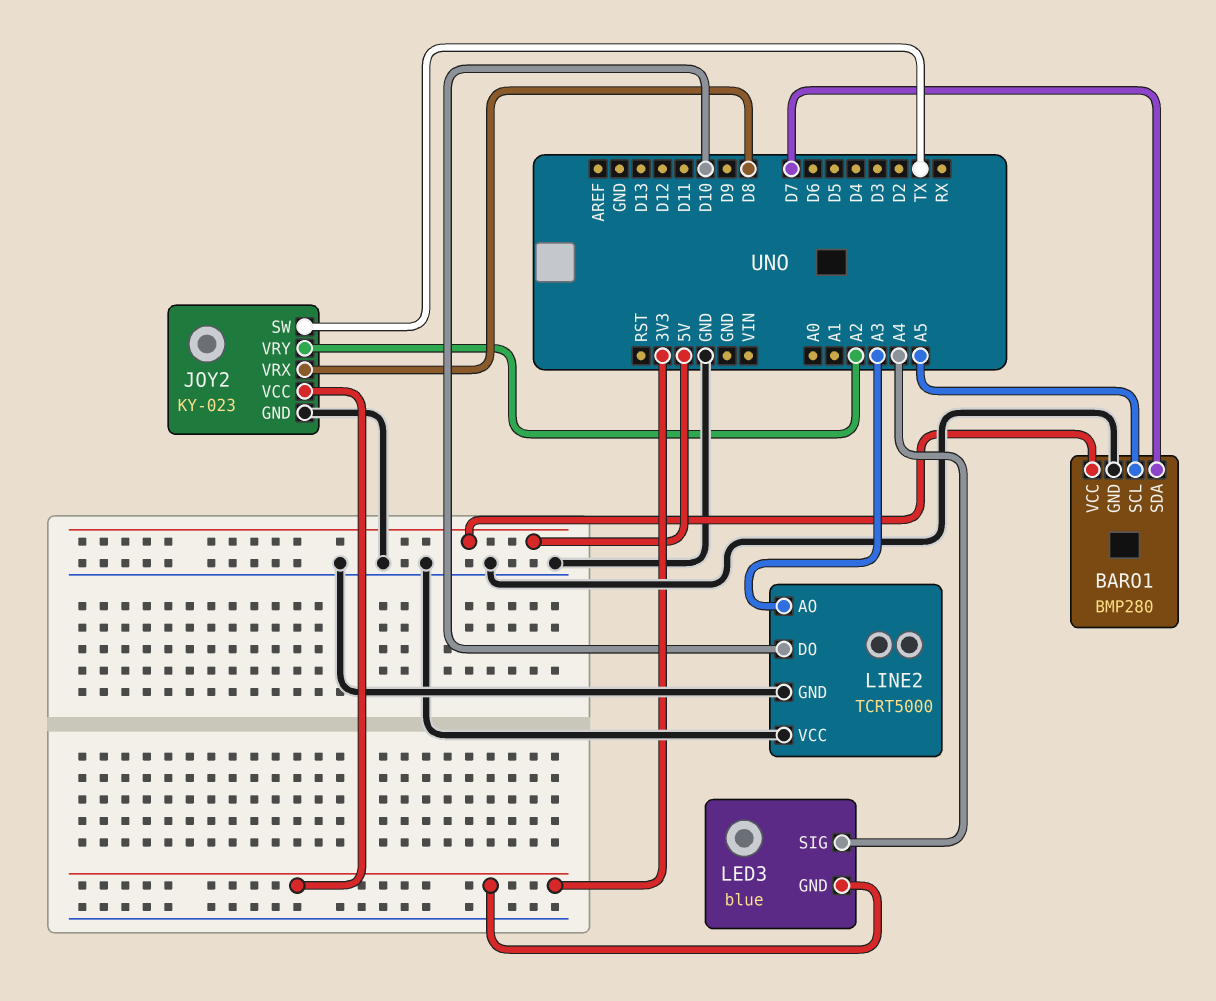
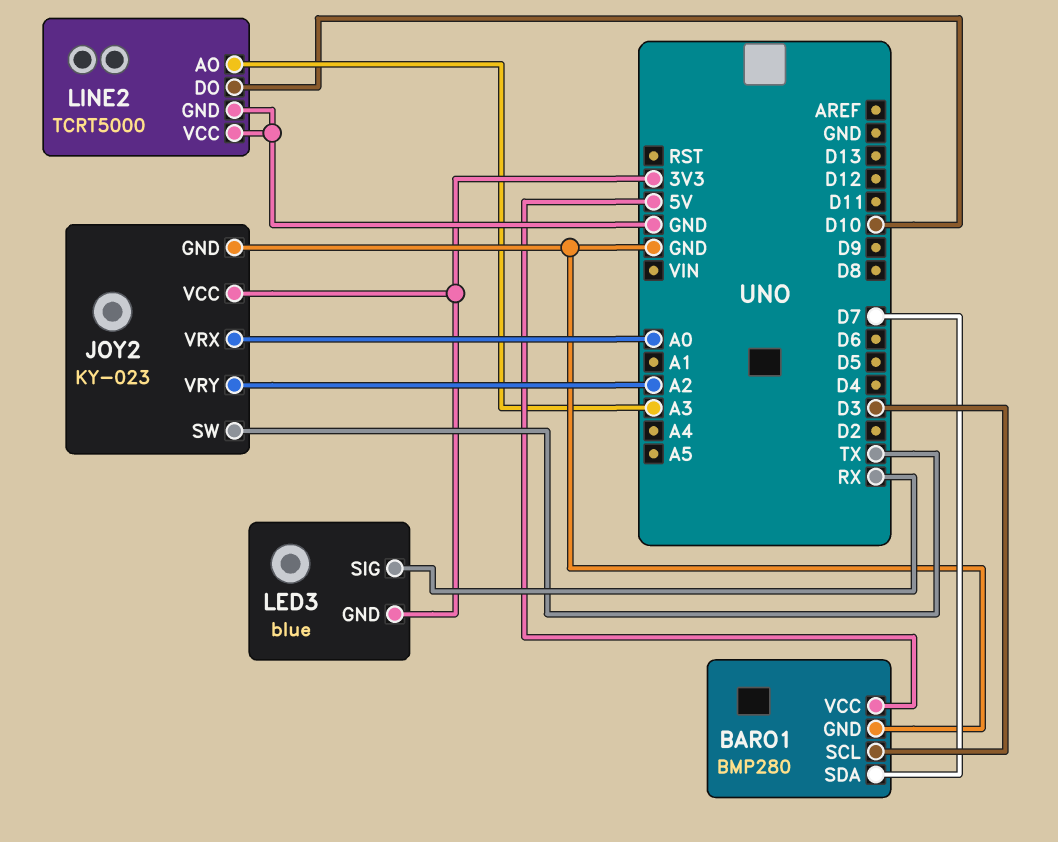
BARO1 pin SCL: A5 -> D3
JOY2 pin VRX: D8 -> A0
LED3 pin SIG: A4 -> RX

